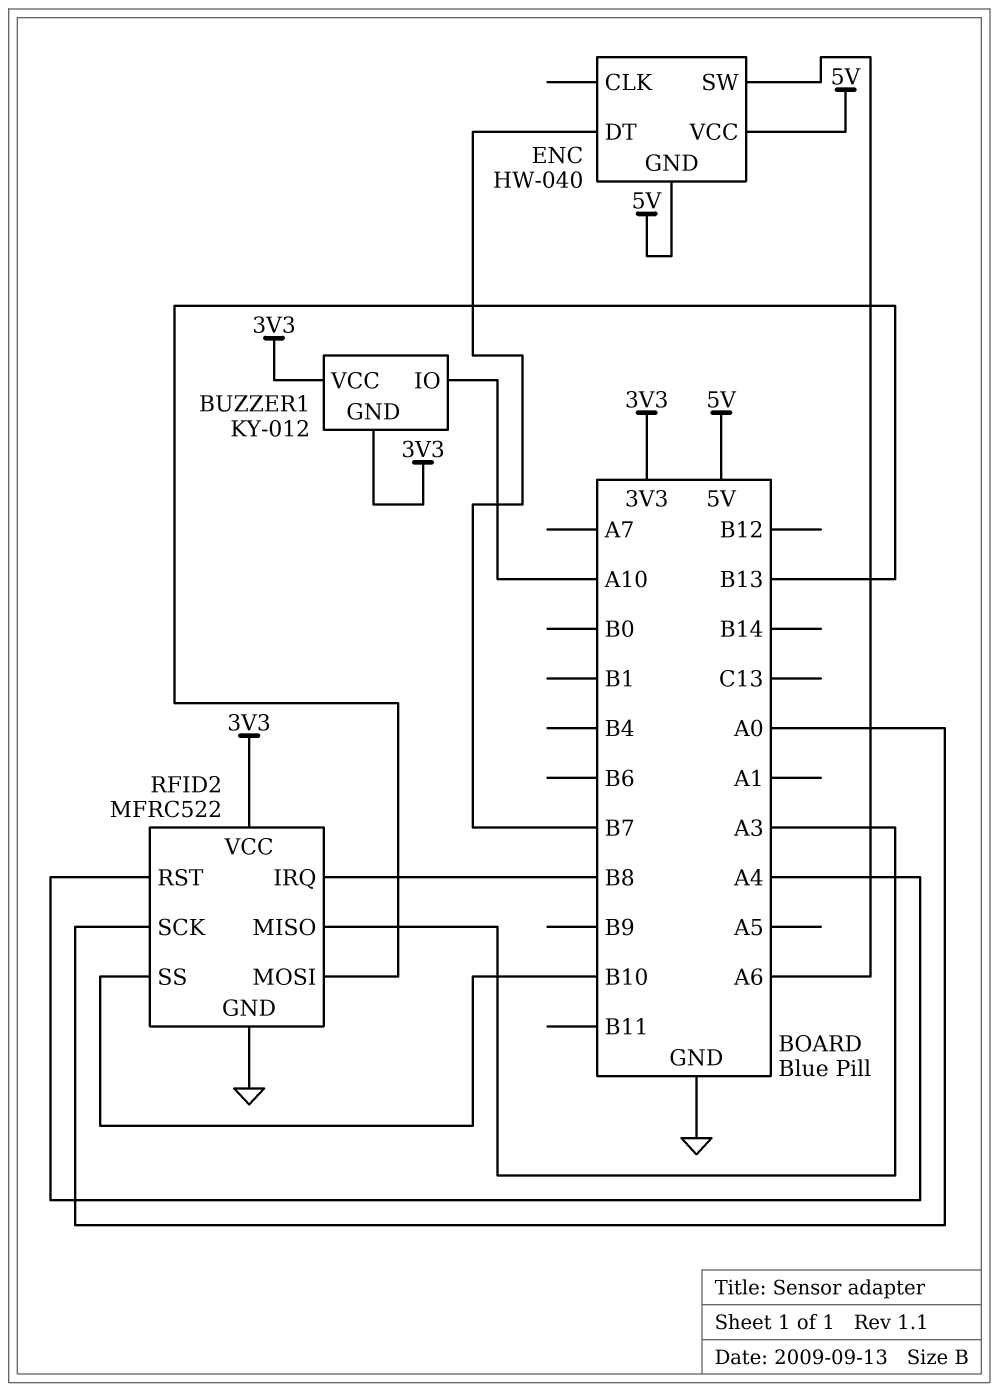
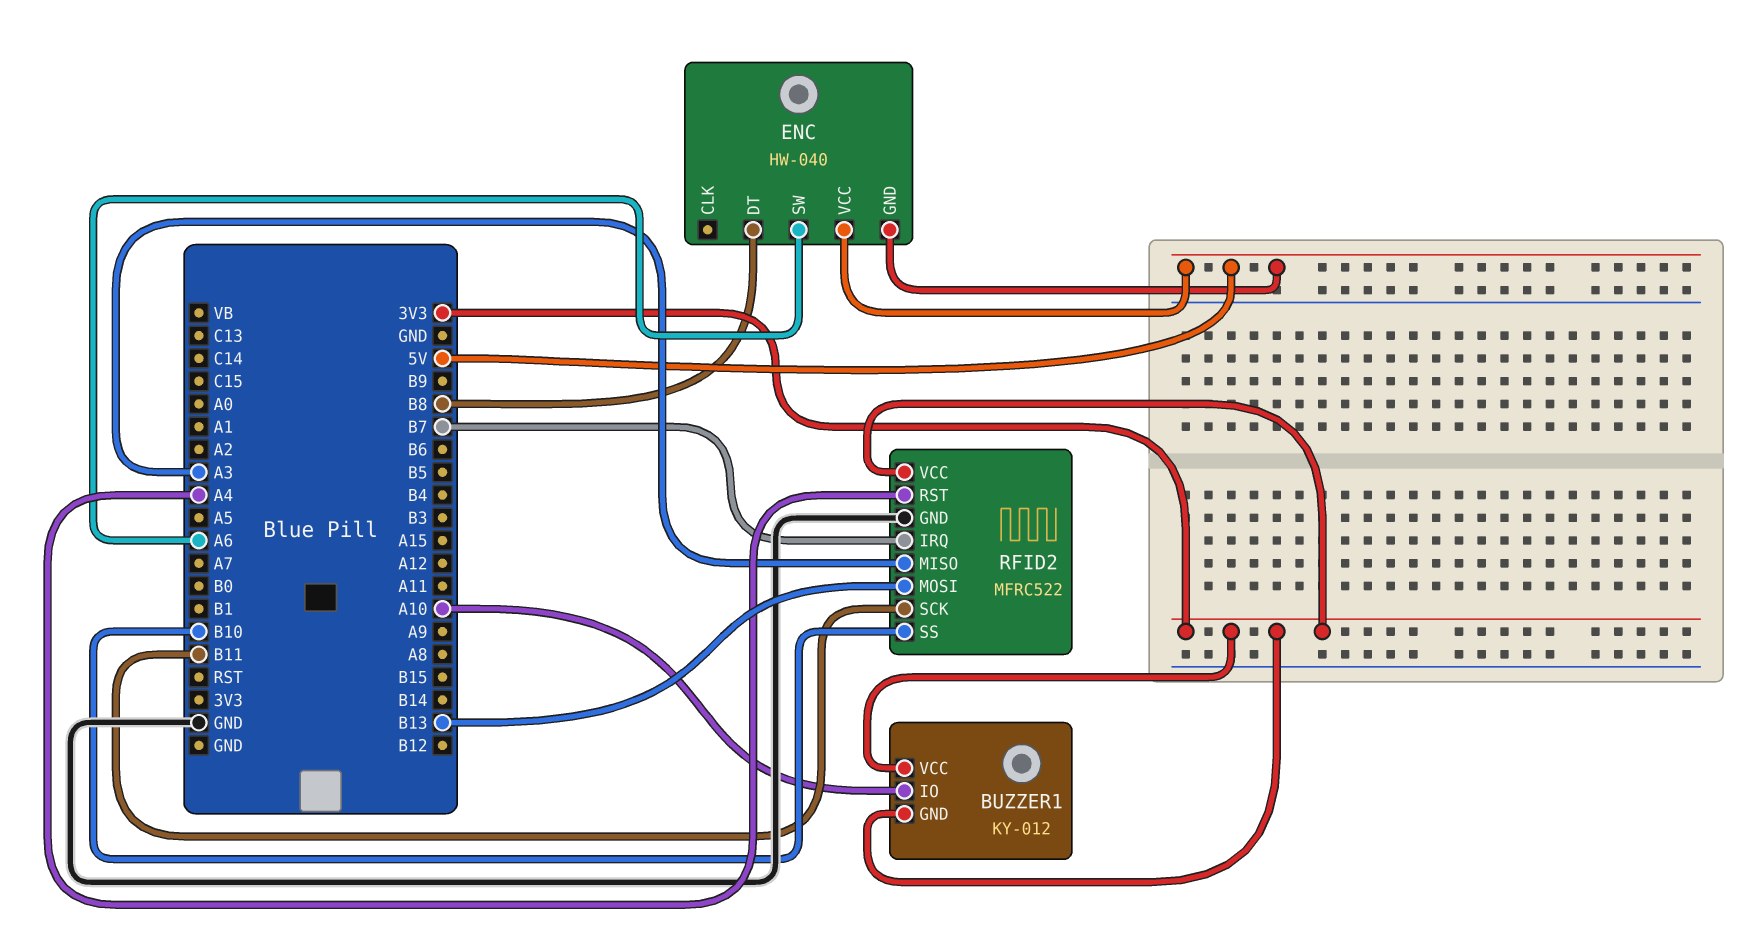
ENC pin DT: B7 -> B8
RFID2 pin IRQ: B8 -> B7
RFID2 pin SCK: A0 -> B11

